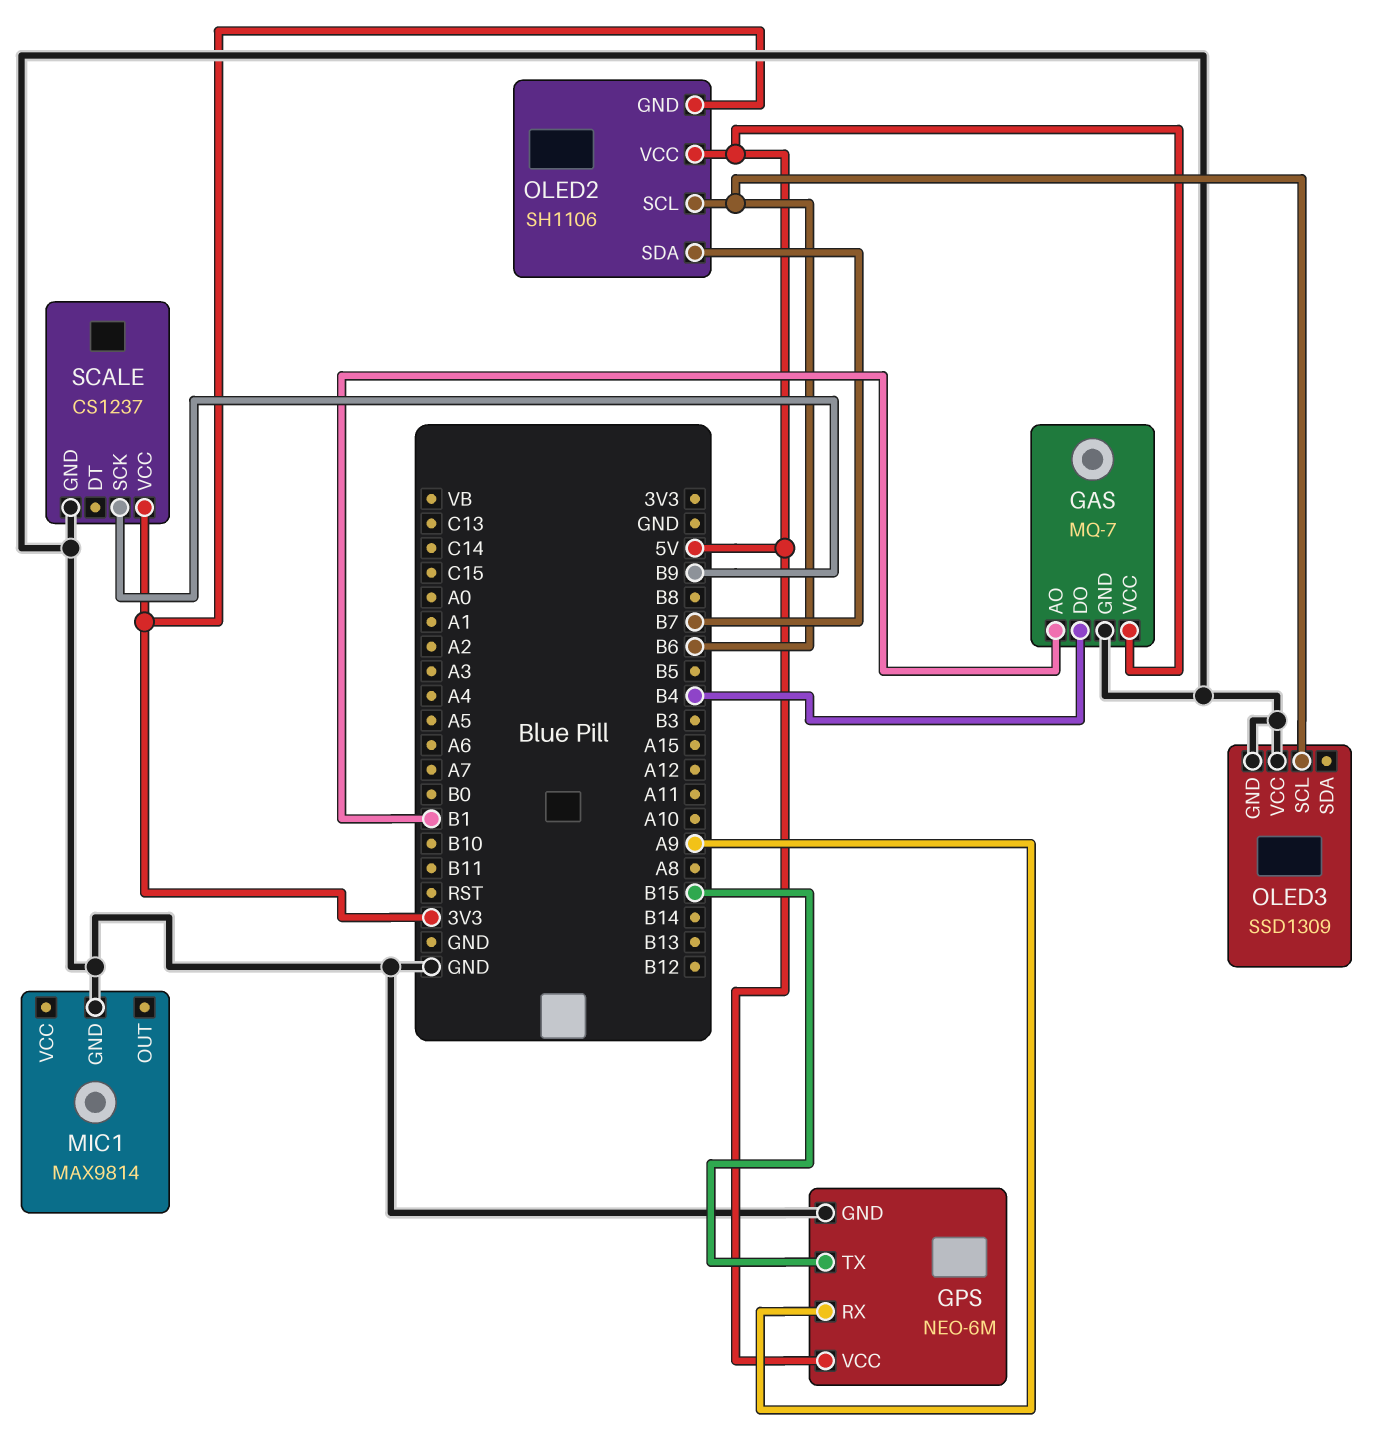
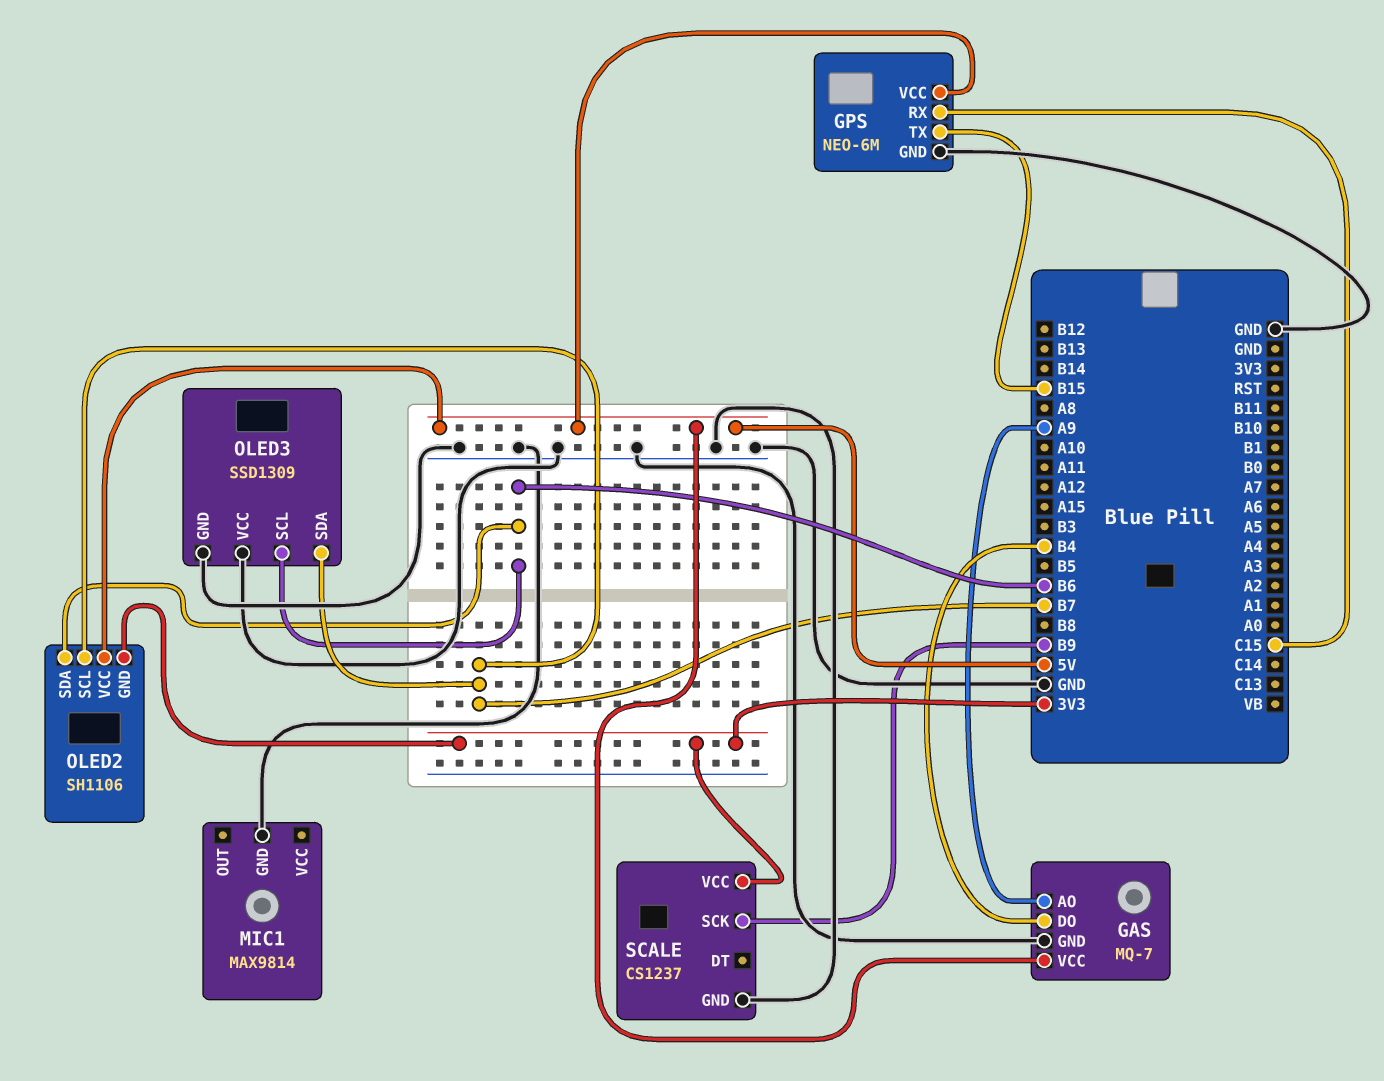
GAS pin AO: B1 -> A9
GPS pin RX: A9 -> C15
OLED2 pin SCL: B6 -> B7
OLED2 pin SDA: B7 -> B6
OLED3 pin SDA: none -> B7

